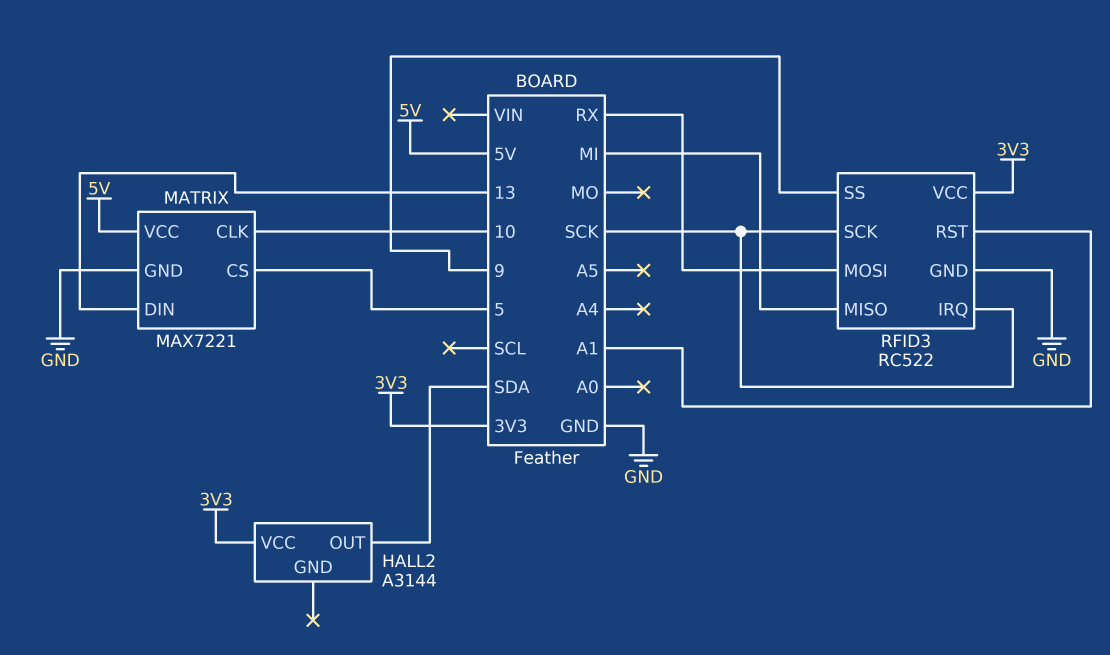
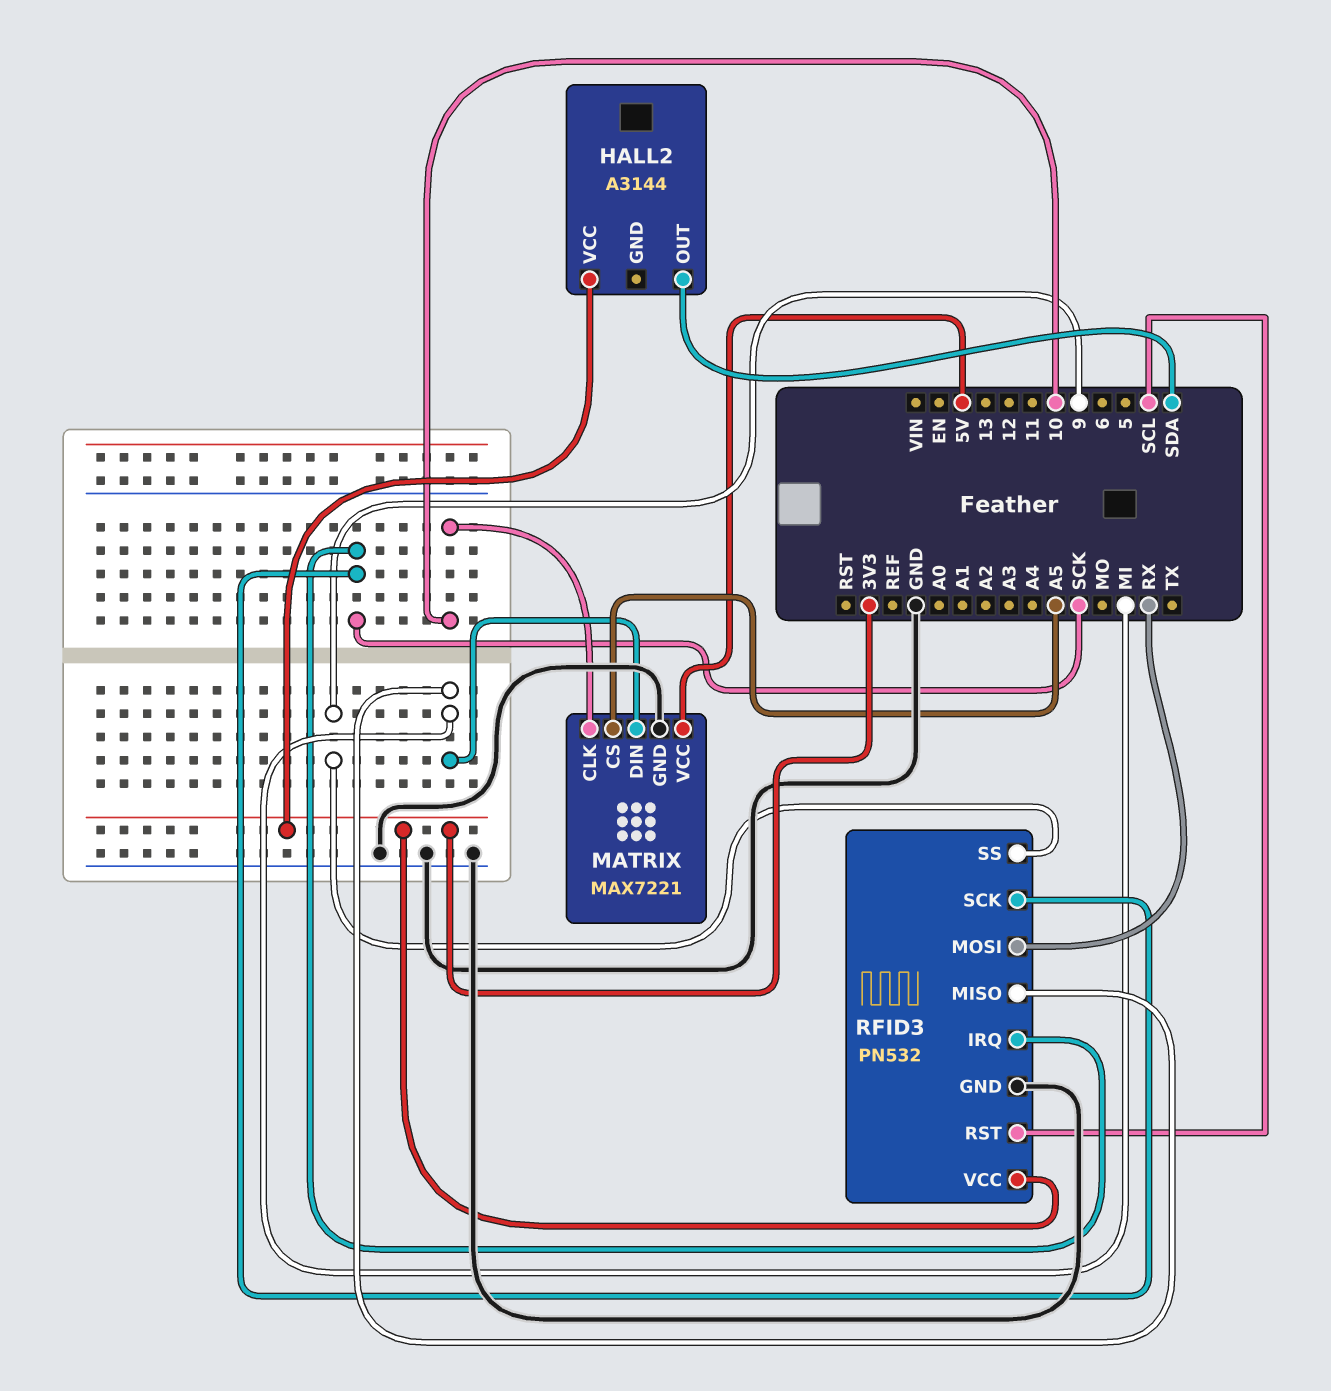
MATRIX pin CS: 5 -> A5
MATRIX pin DIN: 13 -> MI
RFID3: RC522 -> PN532
RFID3 pin RST: A1 -> SCL

